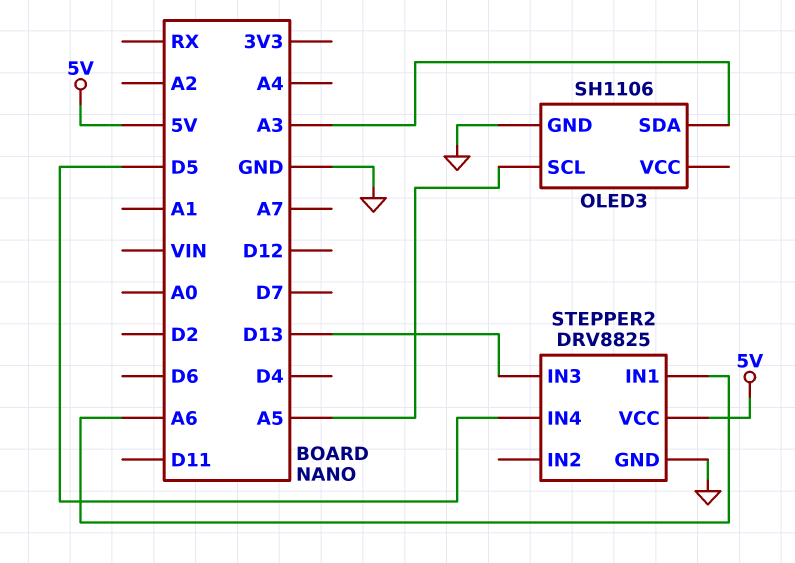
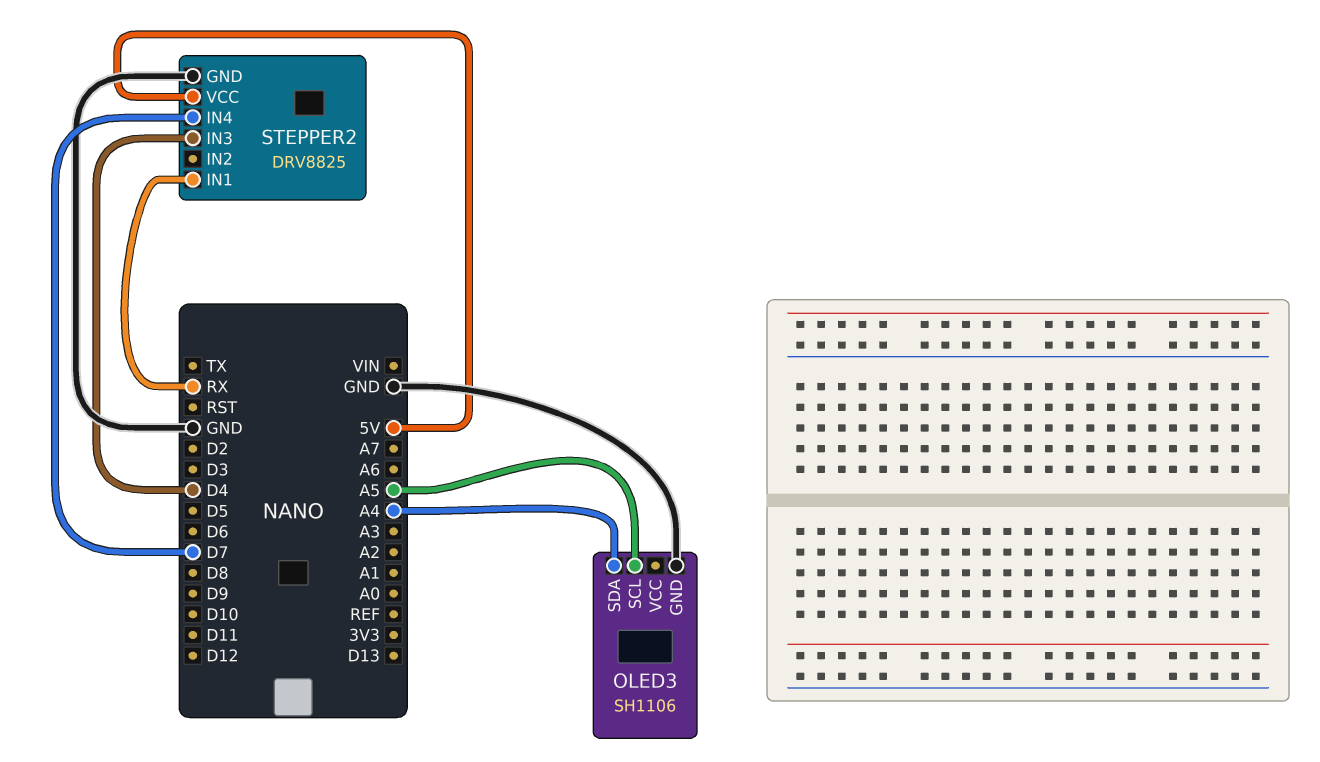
OLED3 pin SDA: A3 -> A4
STEPPER2 pin IN1: A6 -> RX
STEPPER2 pin IN3: D13 -> D4
STEPPER2 pin IN4: D5 -> D7

